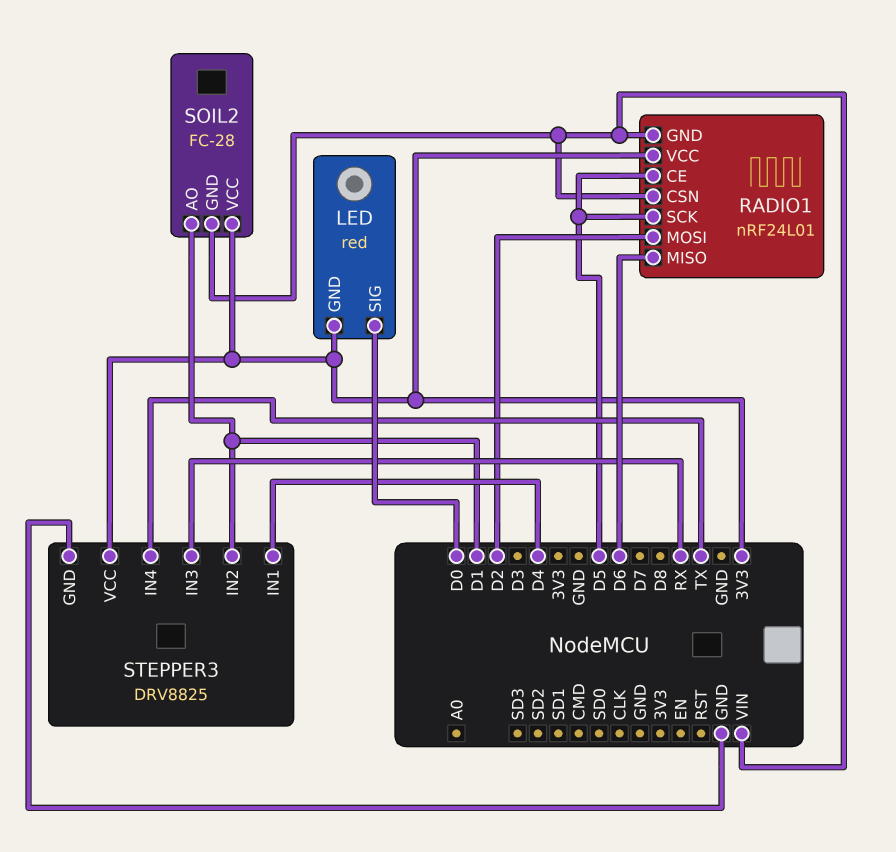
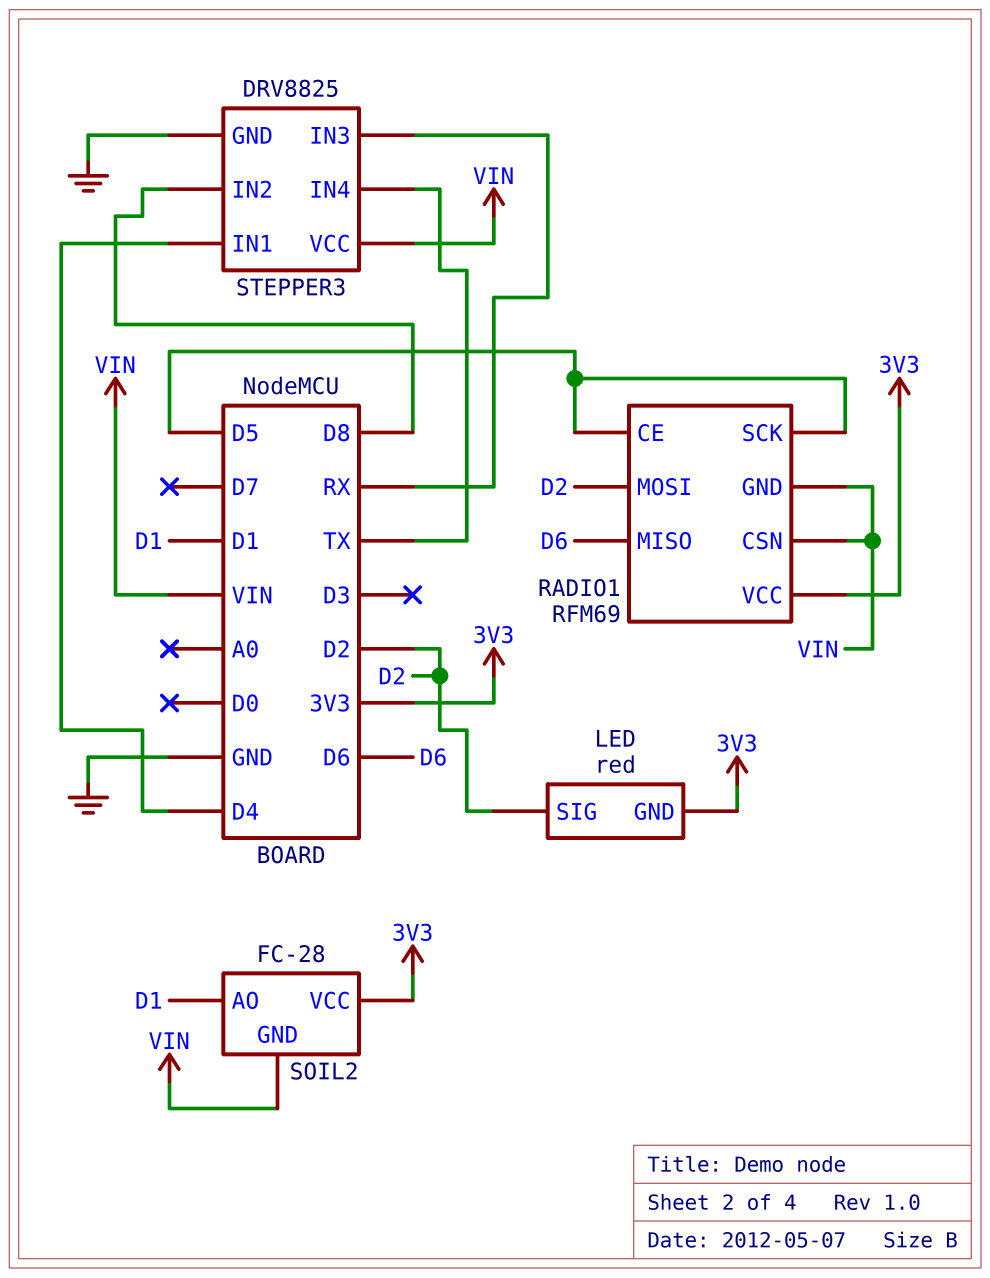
LED pin SIG: D0 -> D2
RADIO1: nRF24L01 -> RFM69
STEPPER3 pin IN2: D1 -> D8
STEPPER3 pin VCC: 3V3 -> VIN

